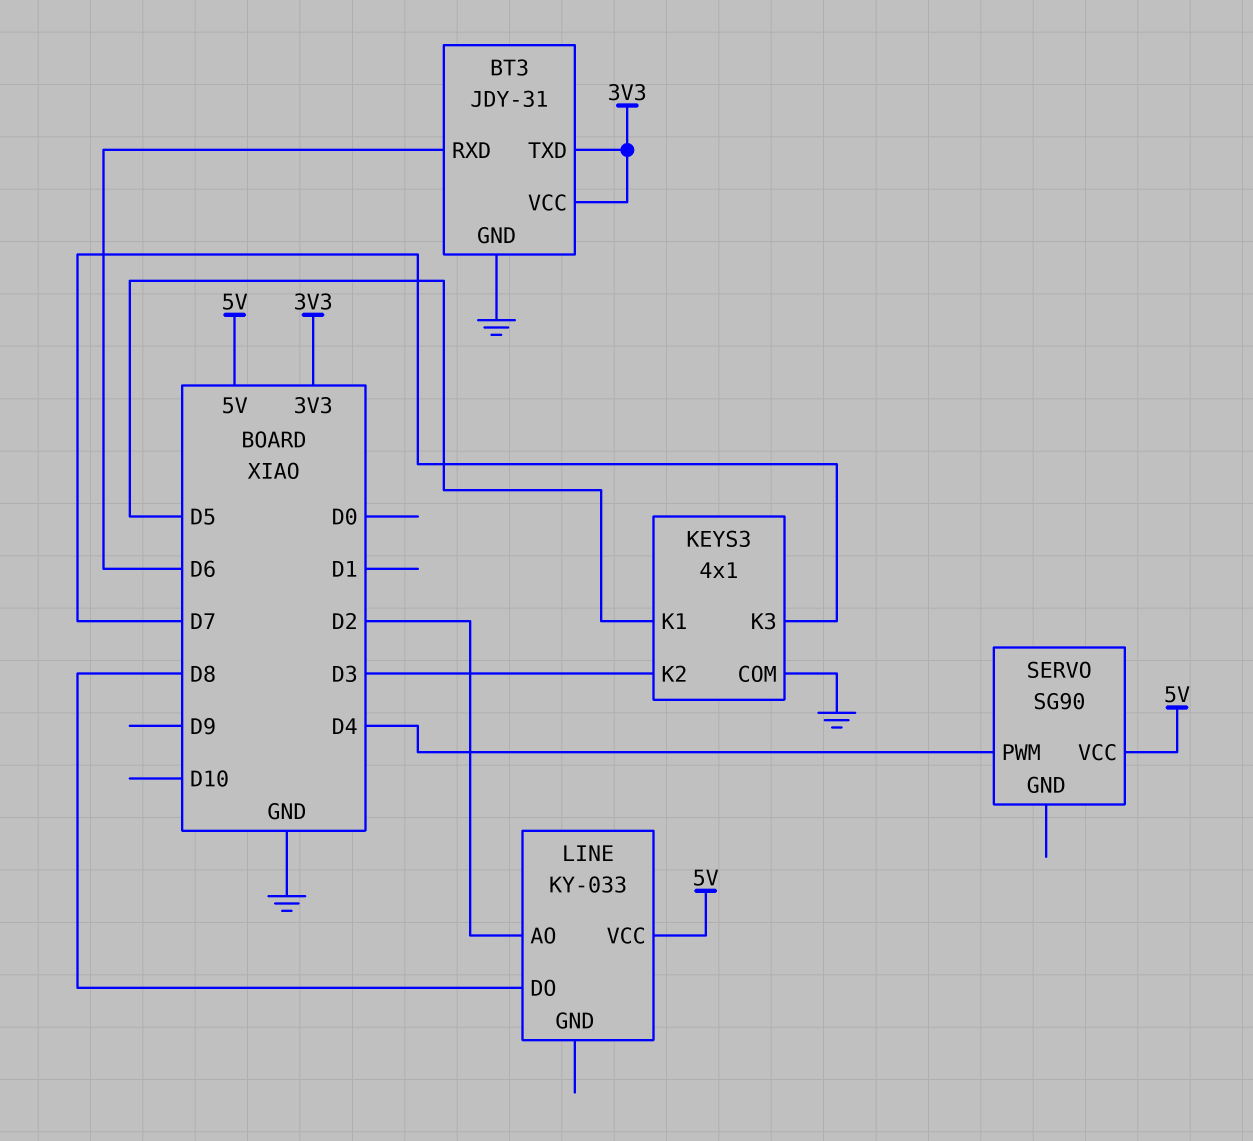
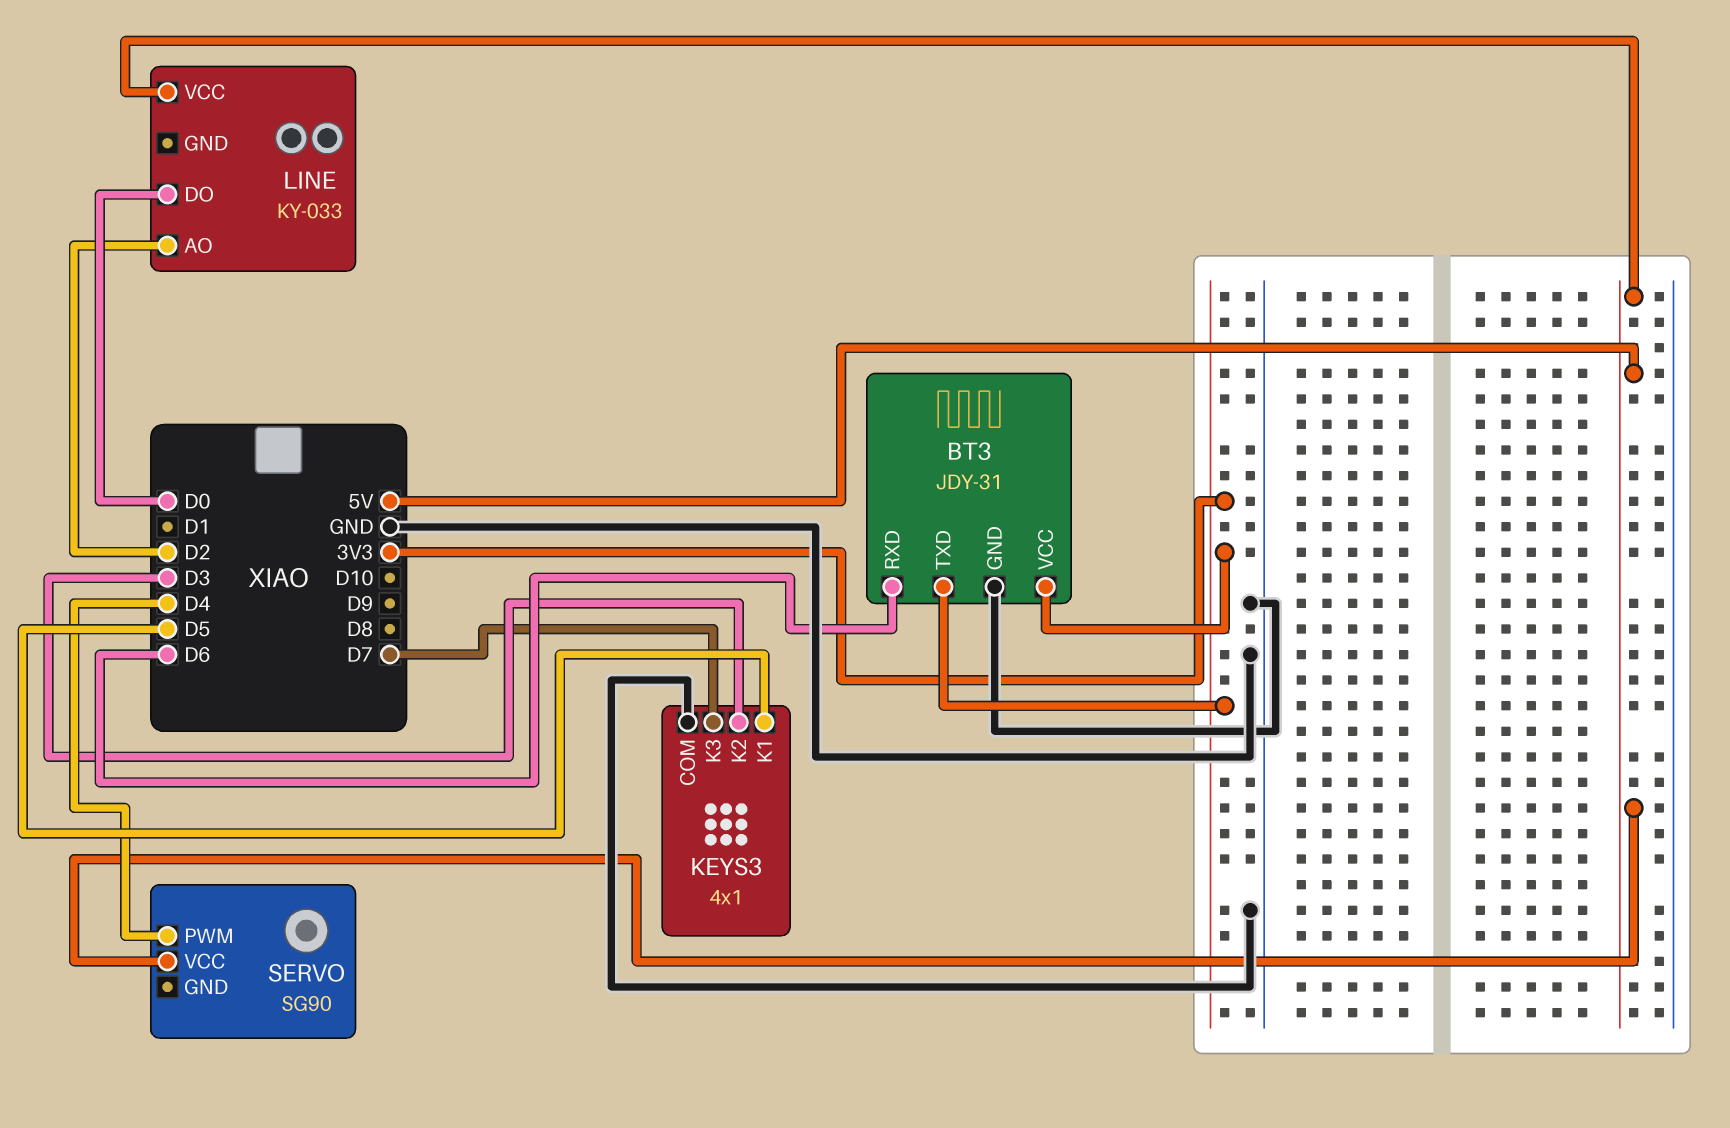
LINE pin DO: D8 -> D0

